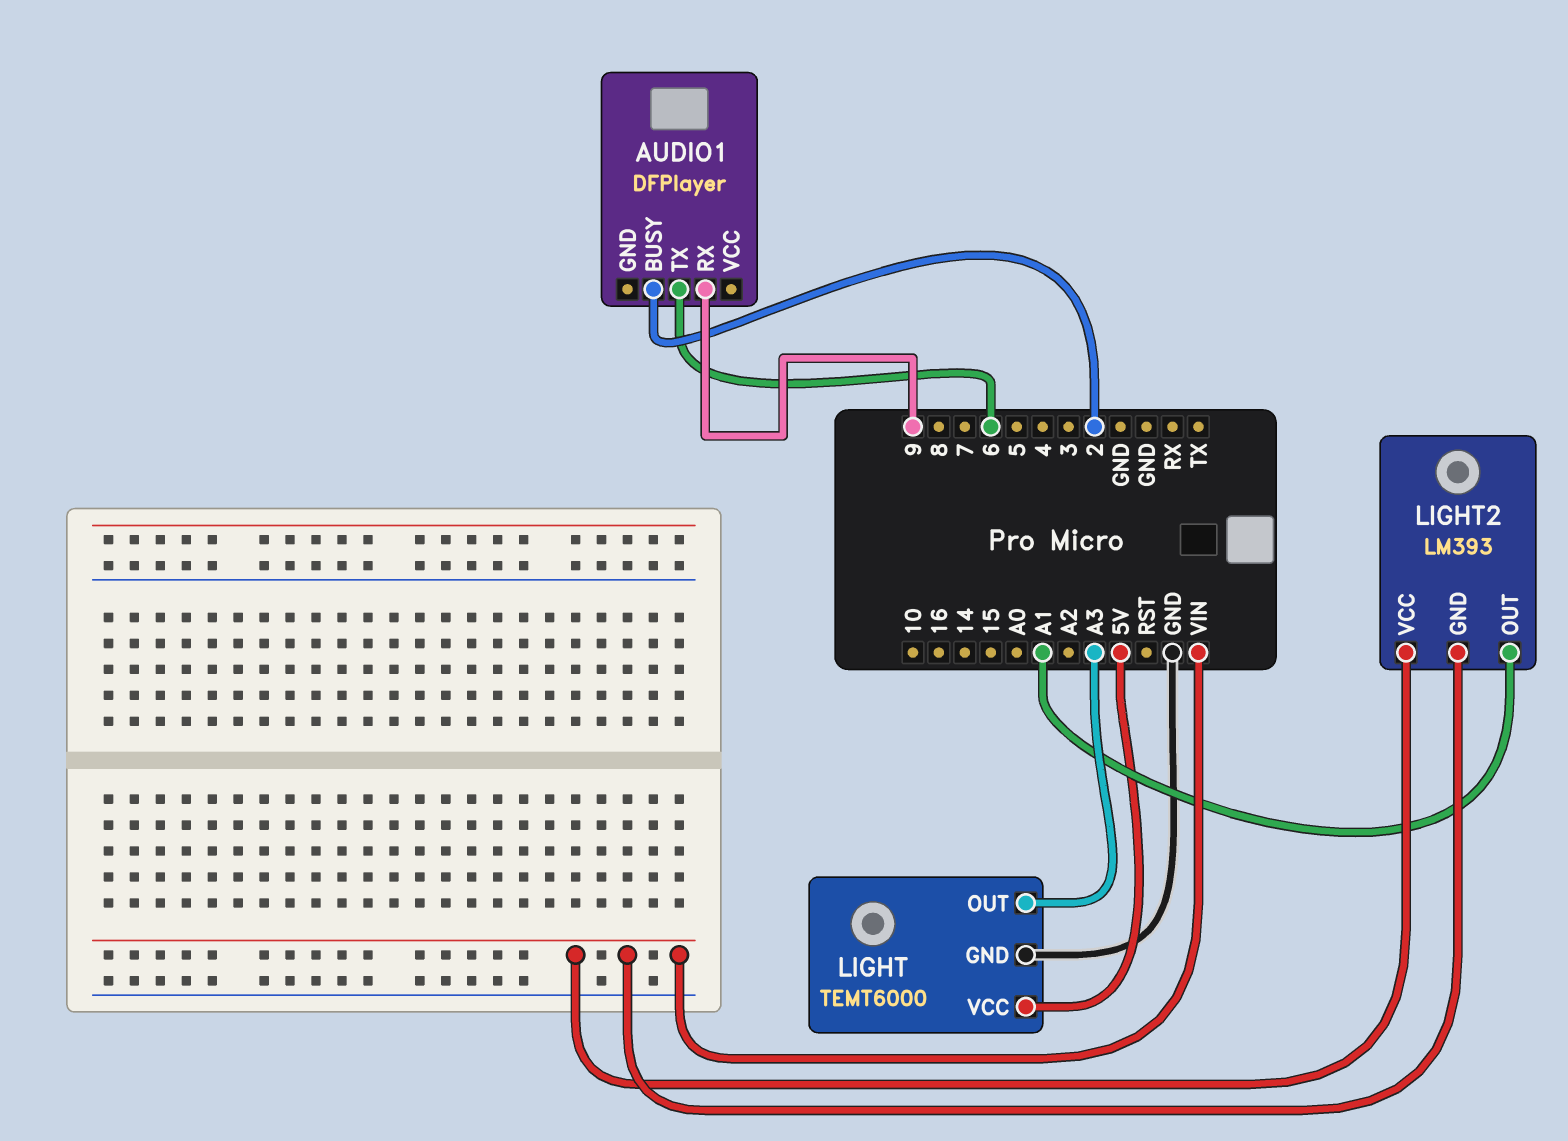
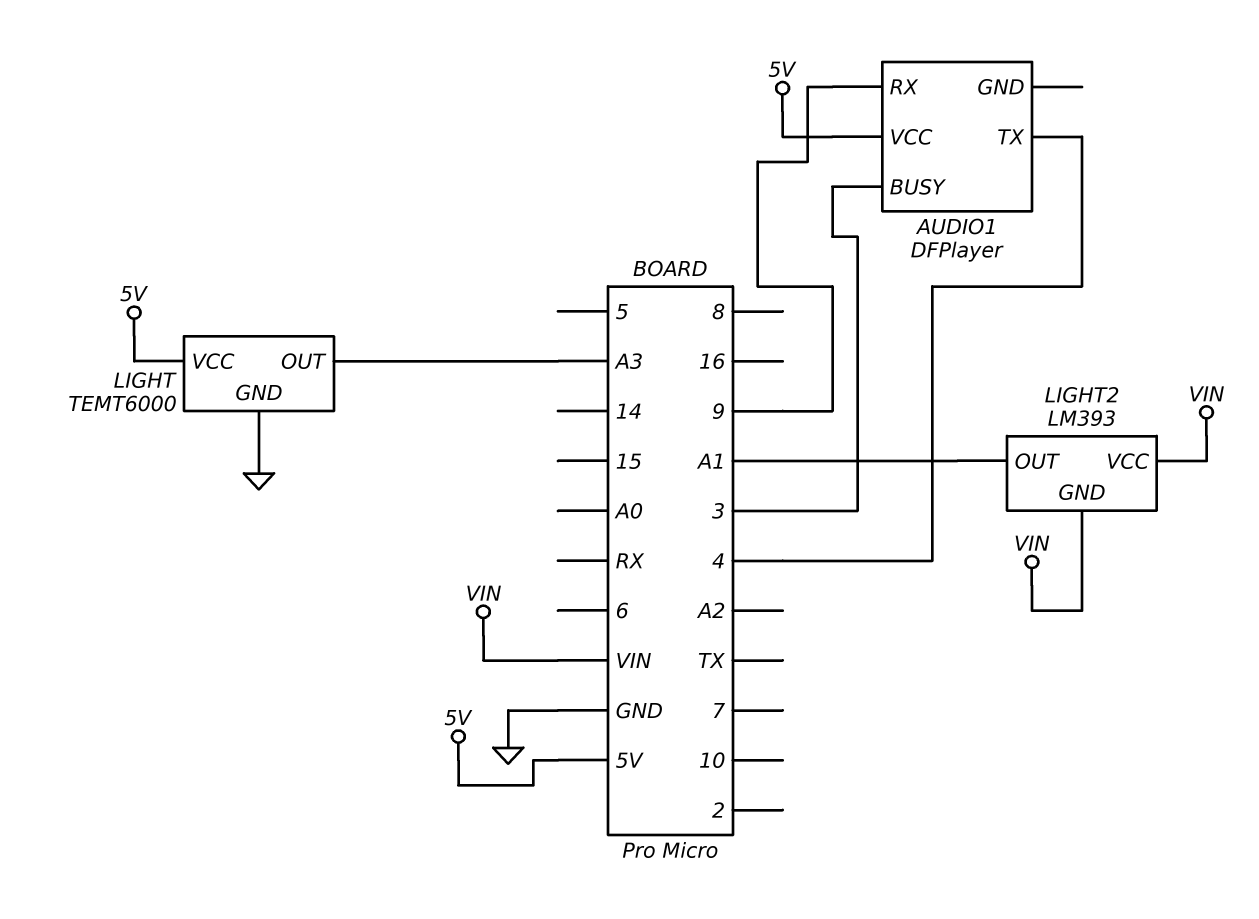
AUDIO1 pin BUSY: 2 -> 3
AUDIO1 pin TX: 6 -> 4
AUDIO1 pin VCC: none -> 5V

